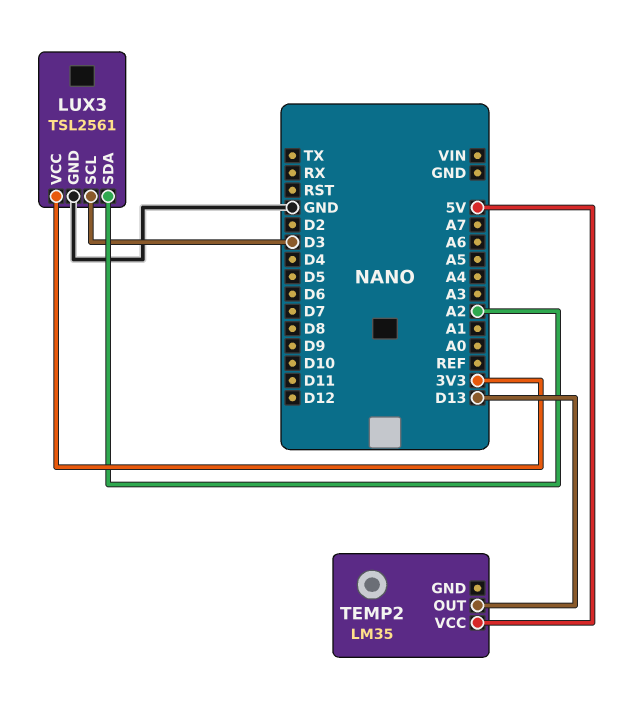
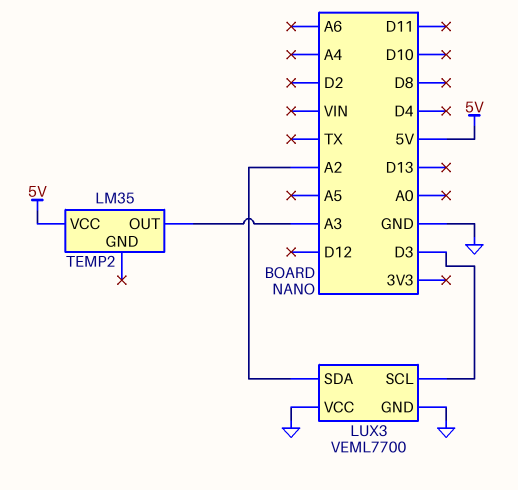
LUX3: TSL2561 -> VEML7700
LUX3 pin VCC: 3V3 -> GND
TEMP2 pin OUT: D13 -> A3

